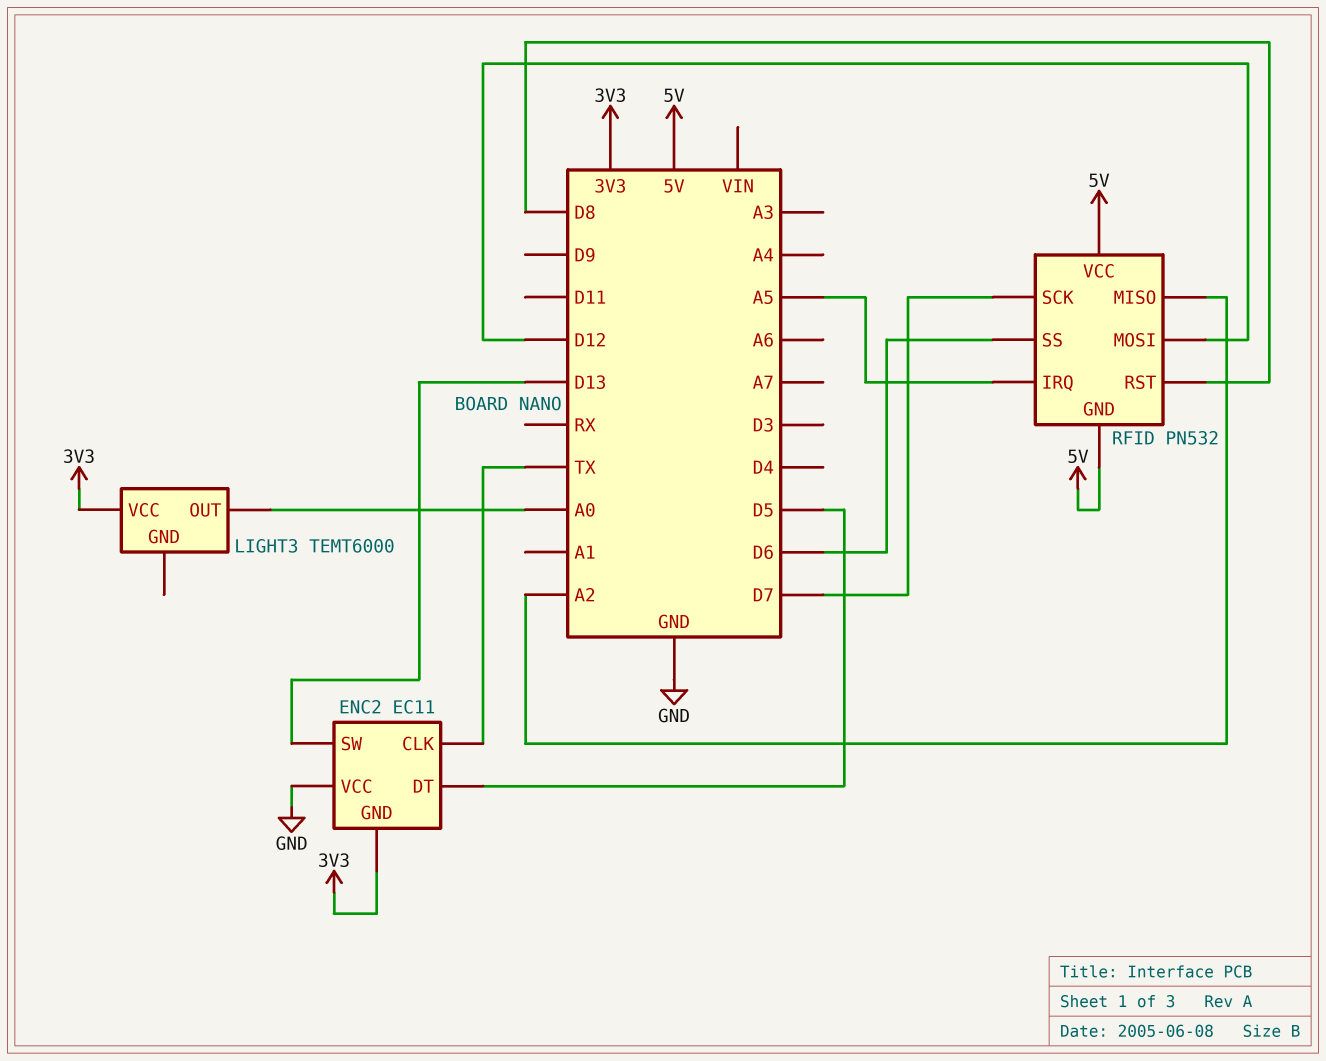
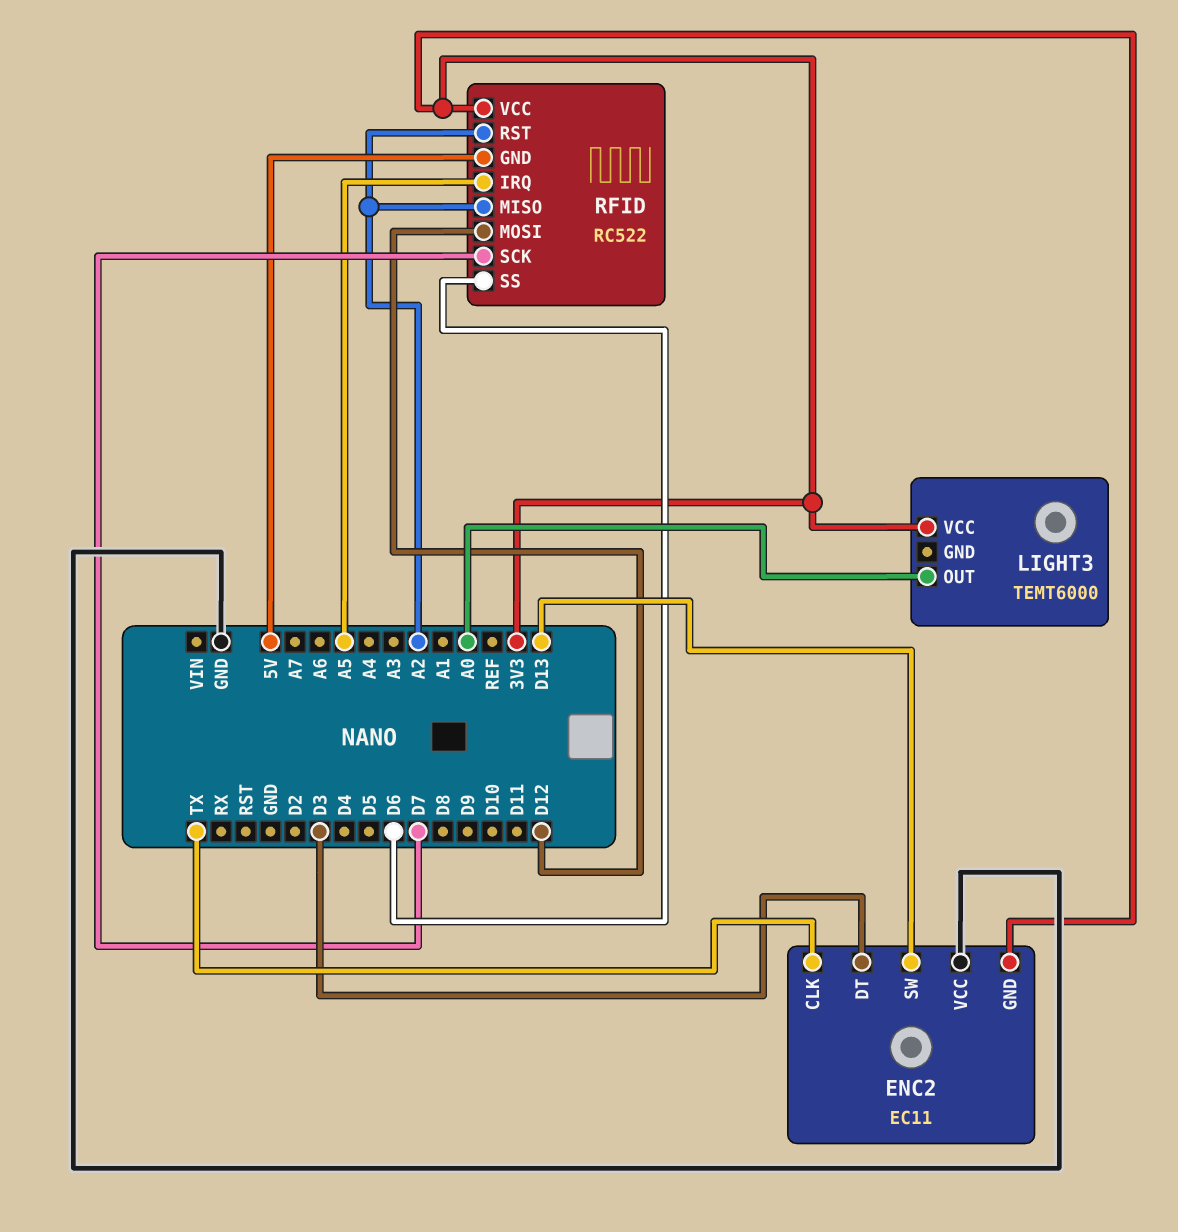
ENC2 pin DT: D5 -> D3
RFID: PN532 -> RC522
RFID pin RST: D8 -> A2
RFID pin VCC: 5V -> 3V3

